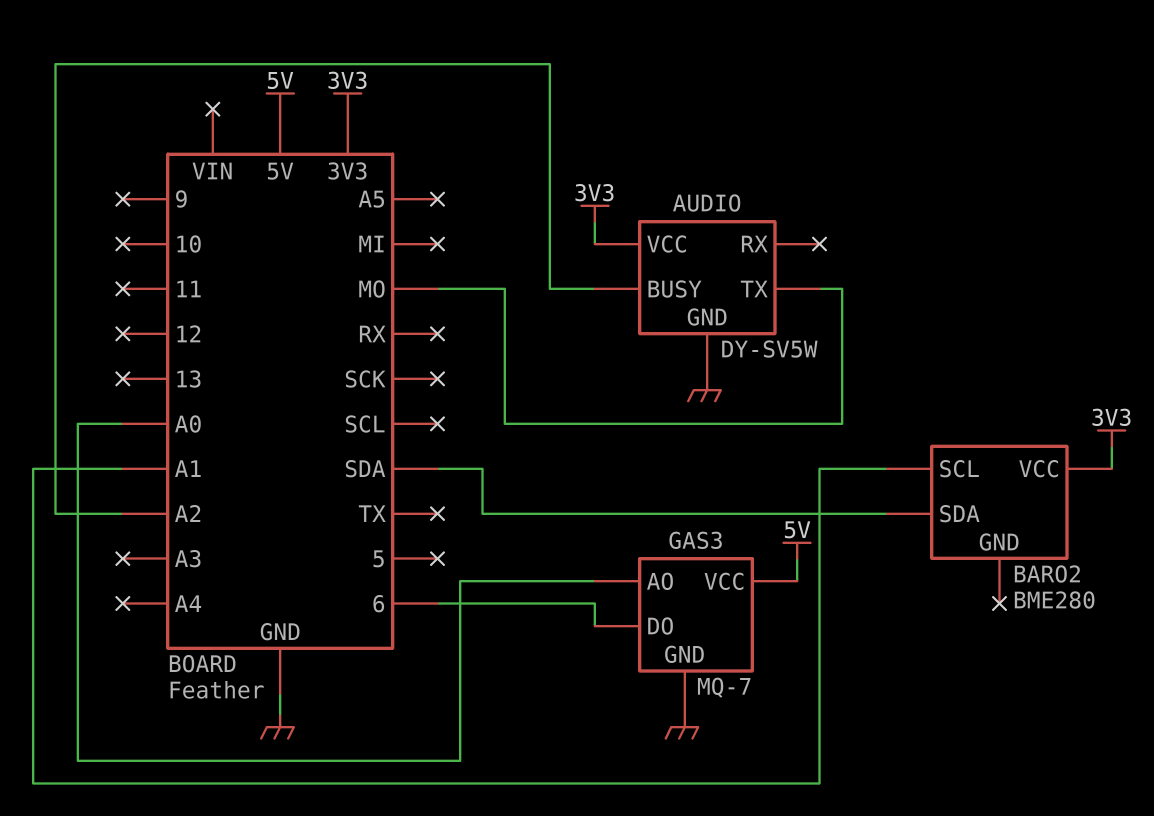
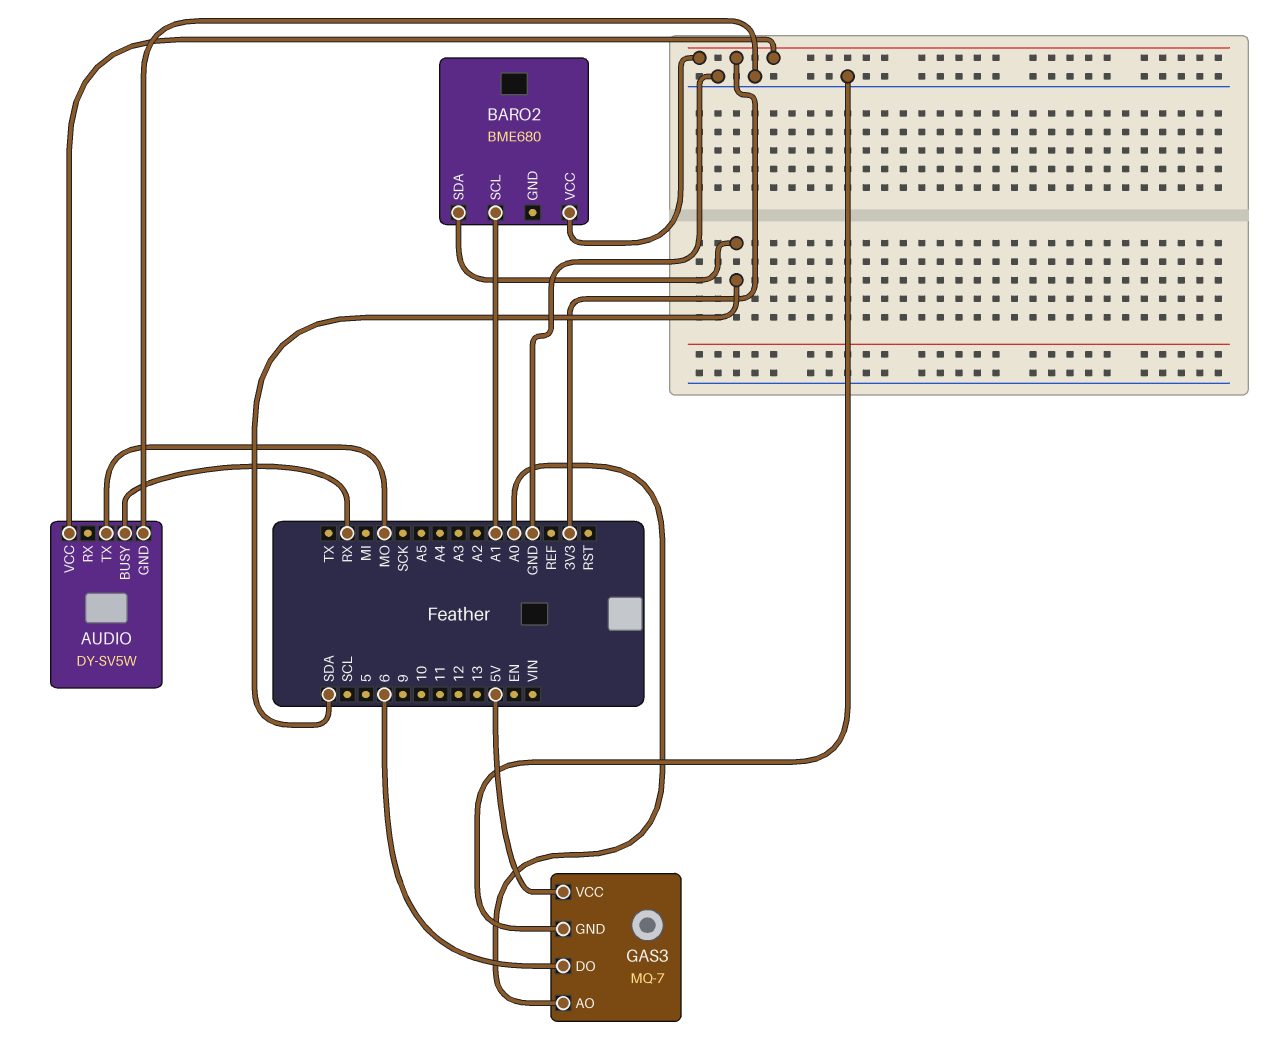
AUDIO pin BUSY: A2 -> RX
BARO2: BME280 -> BME680

